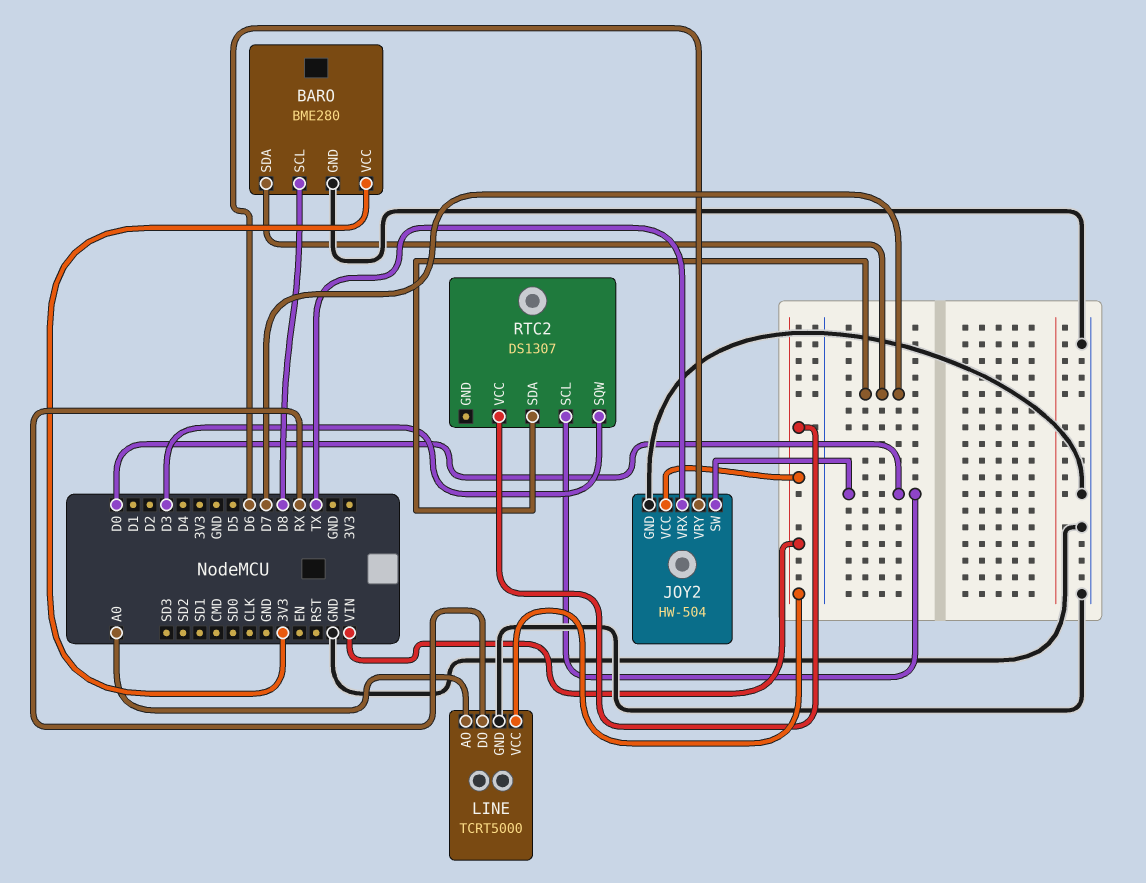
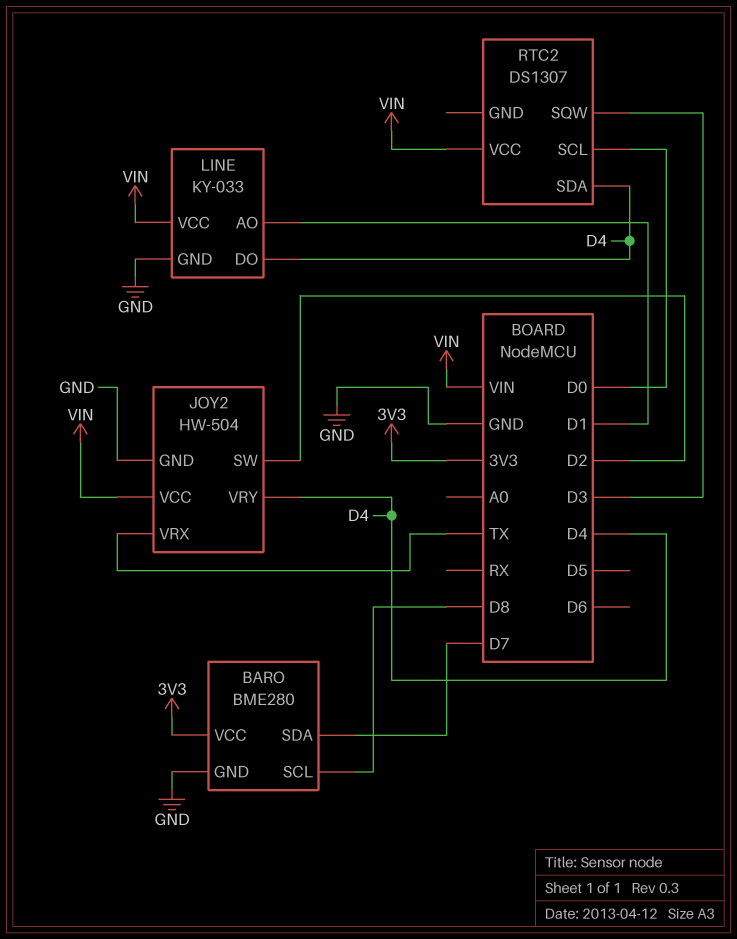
JOY2 pin SW: D0 -> D2
JOY2 pin VRY: D6 -> D4
LINE: TCRT5000 -> KY-033
LINE pin AO: A0 -> D1
LINE pin DO: RX -> D4
RTC2 pin SDA: D7 -> D4

